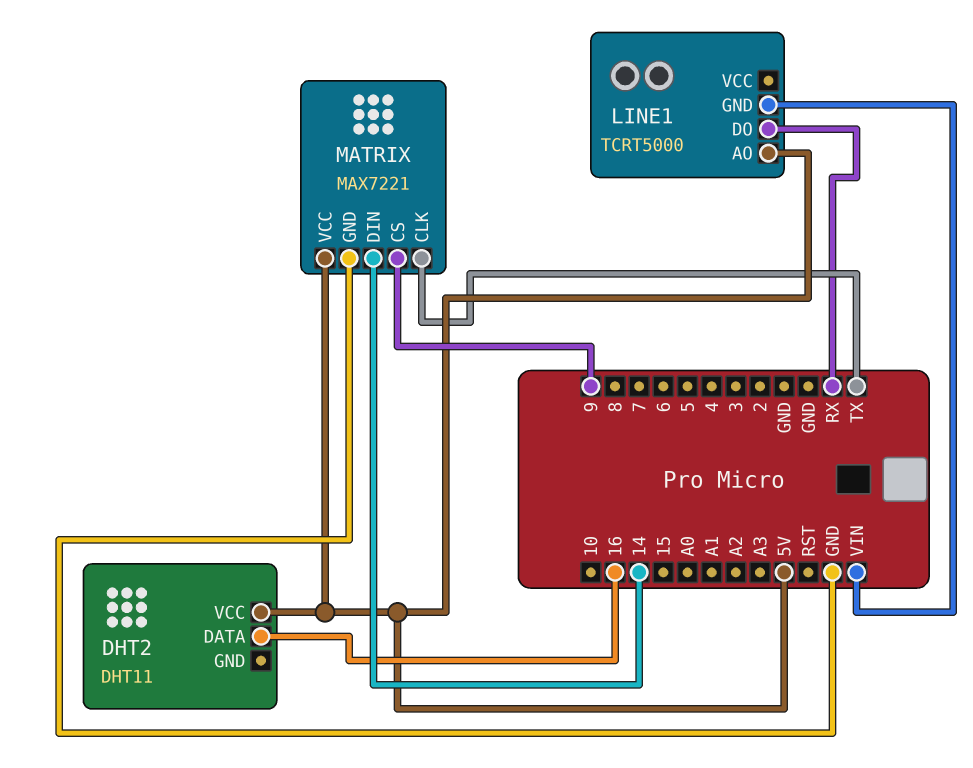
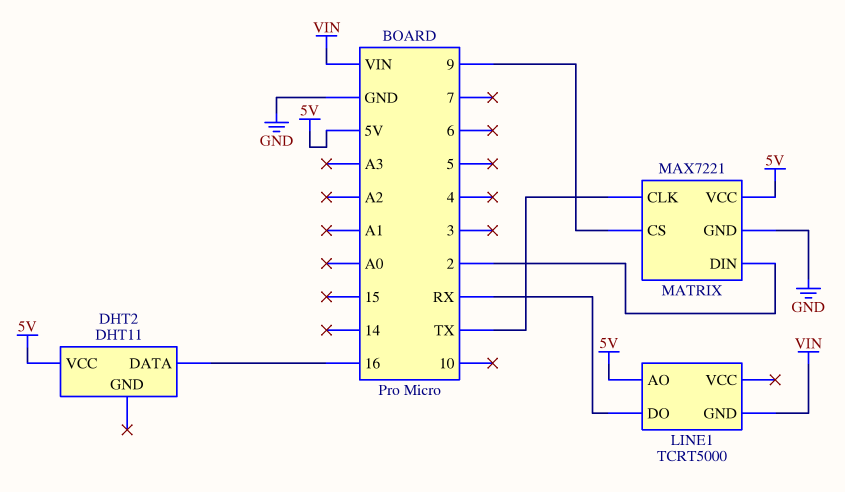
MATRIX pin DIN: 14 -> 2

